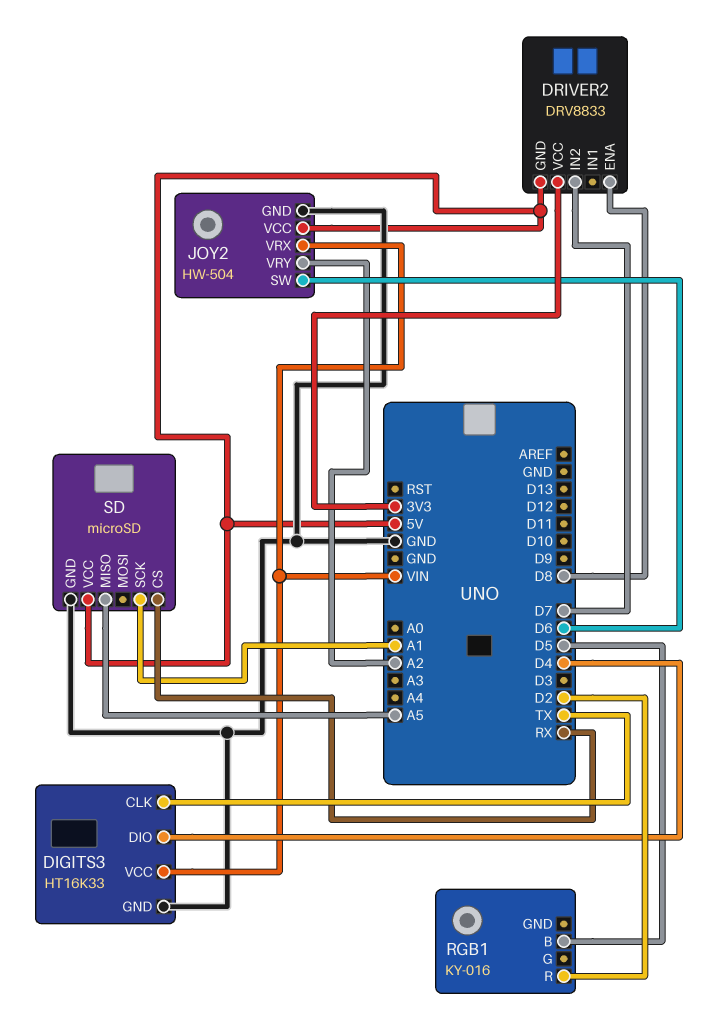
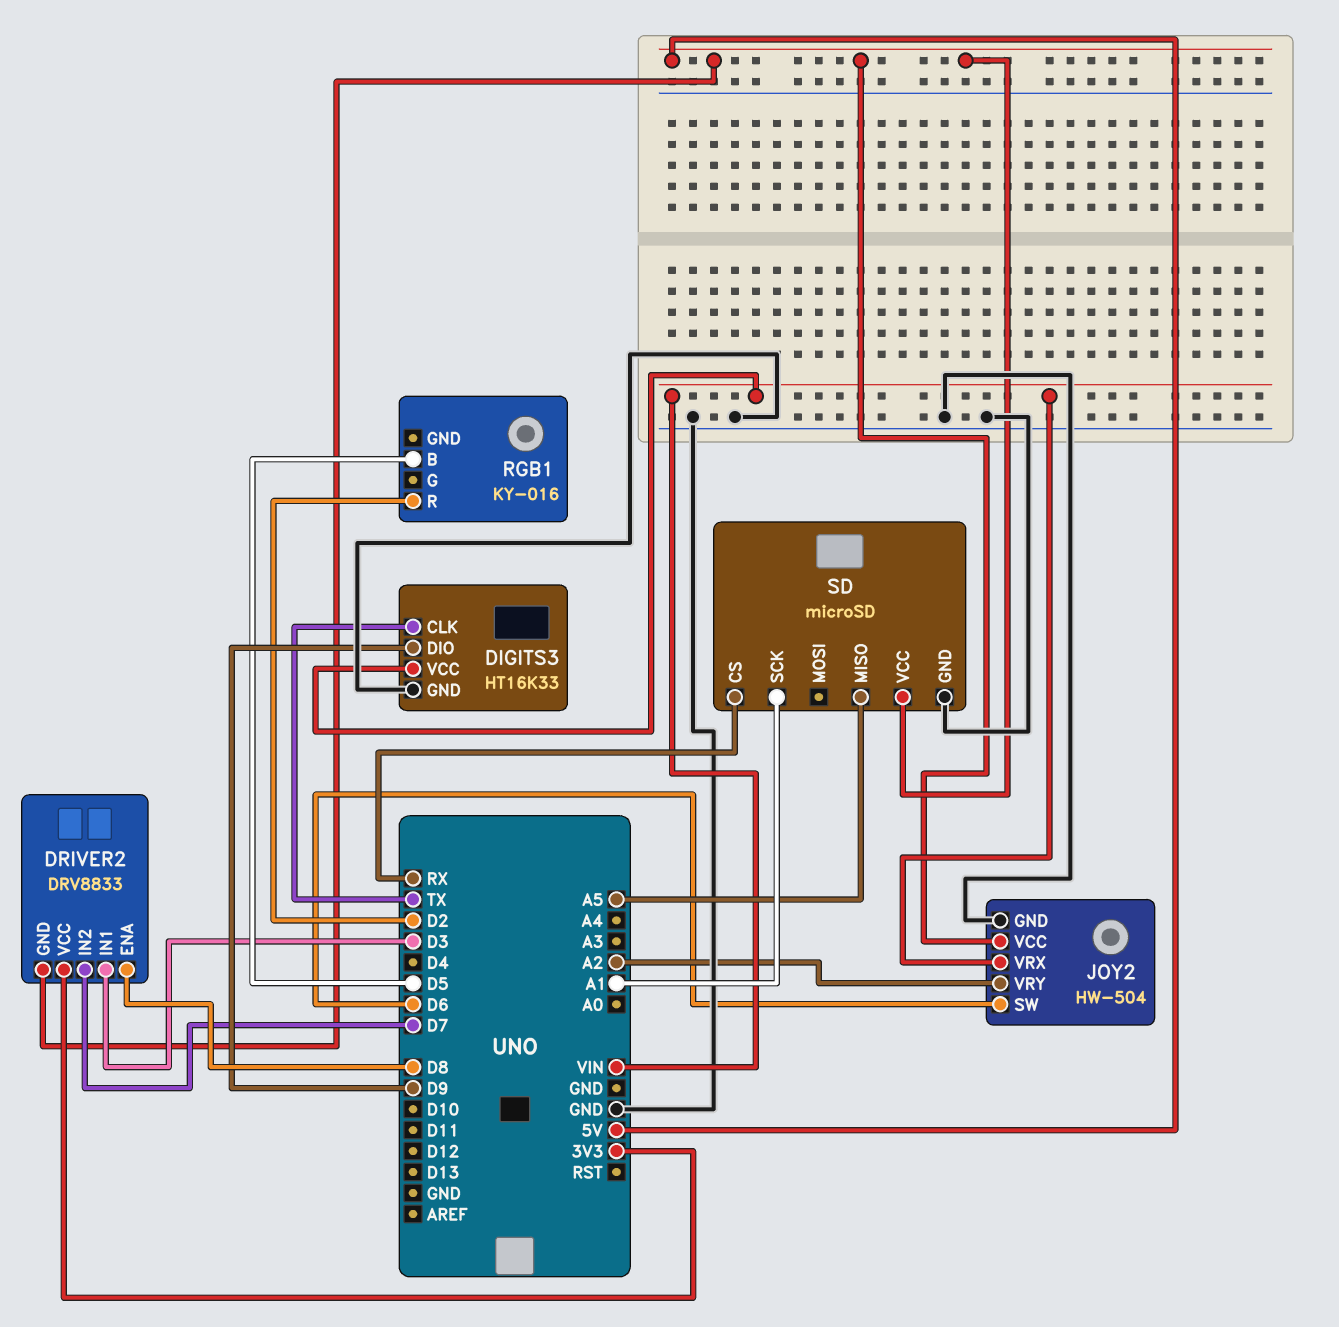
DIGITS3 pin DIO: D4 -> D9
DRIVER2 pin IN1: none -> D3

